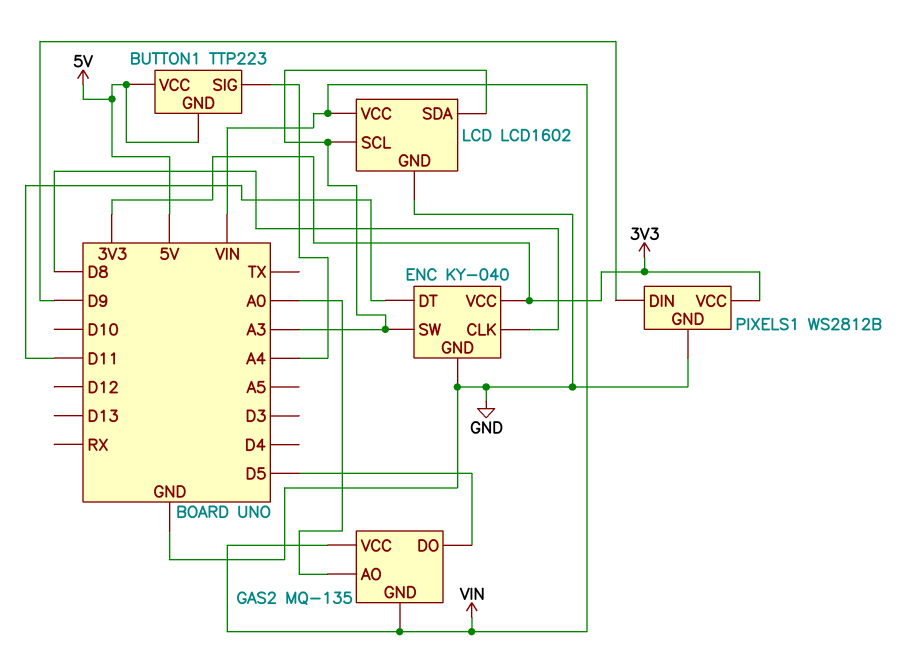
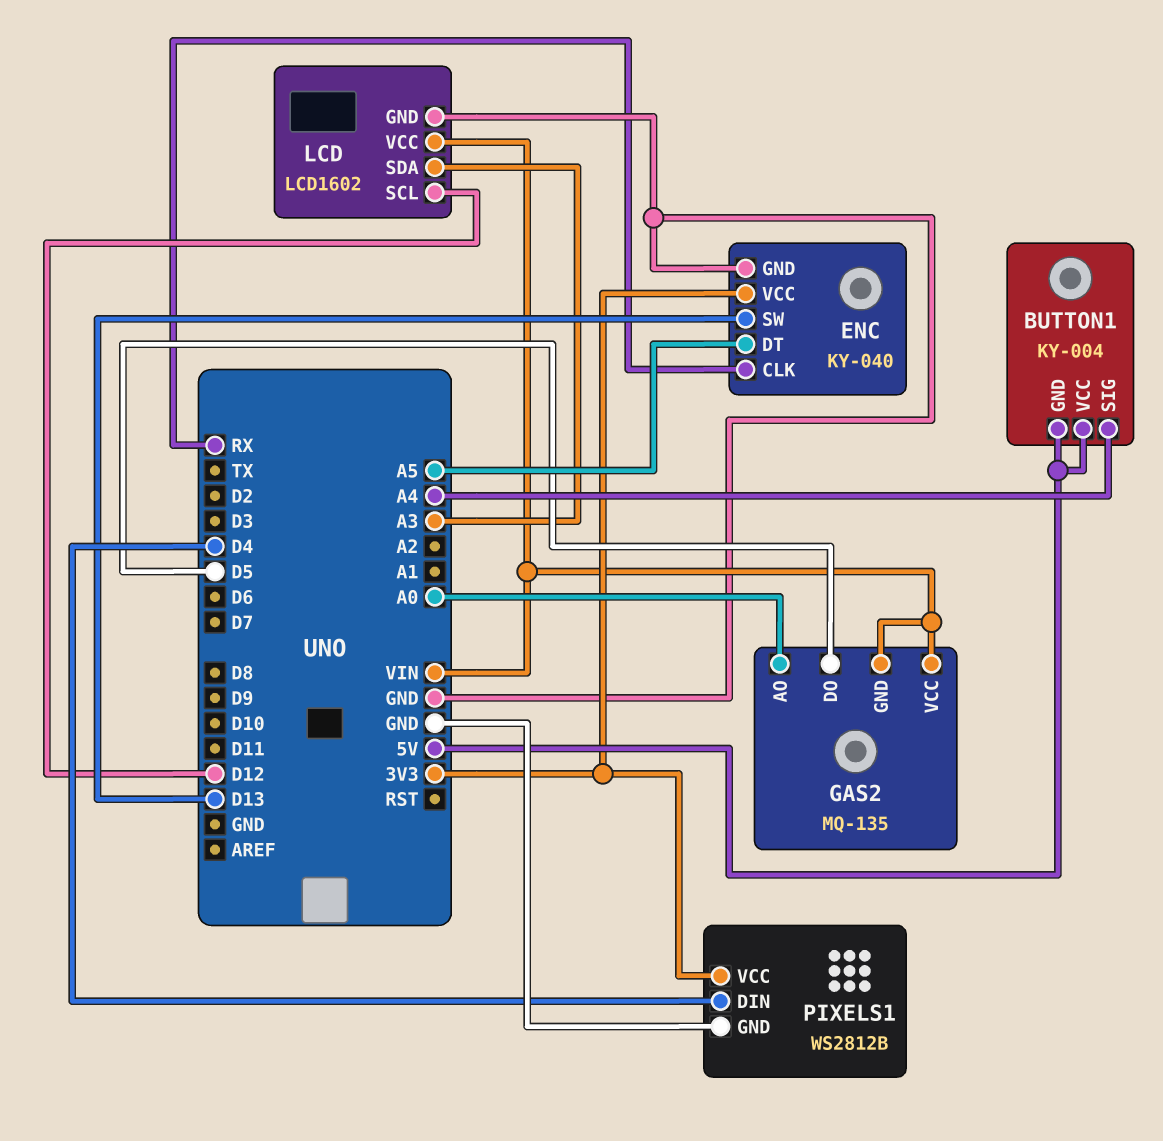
BUTTON1: TTP223 -> KY-004
ENC pin CLK: D8 -> RX
ENC pin DT: D11 -> A5
ENC pin SW: A3 -> D13
LCD pin SCL: A3 -> D12
PIXELS1 pin DIN: D9 -> D4

